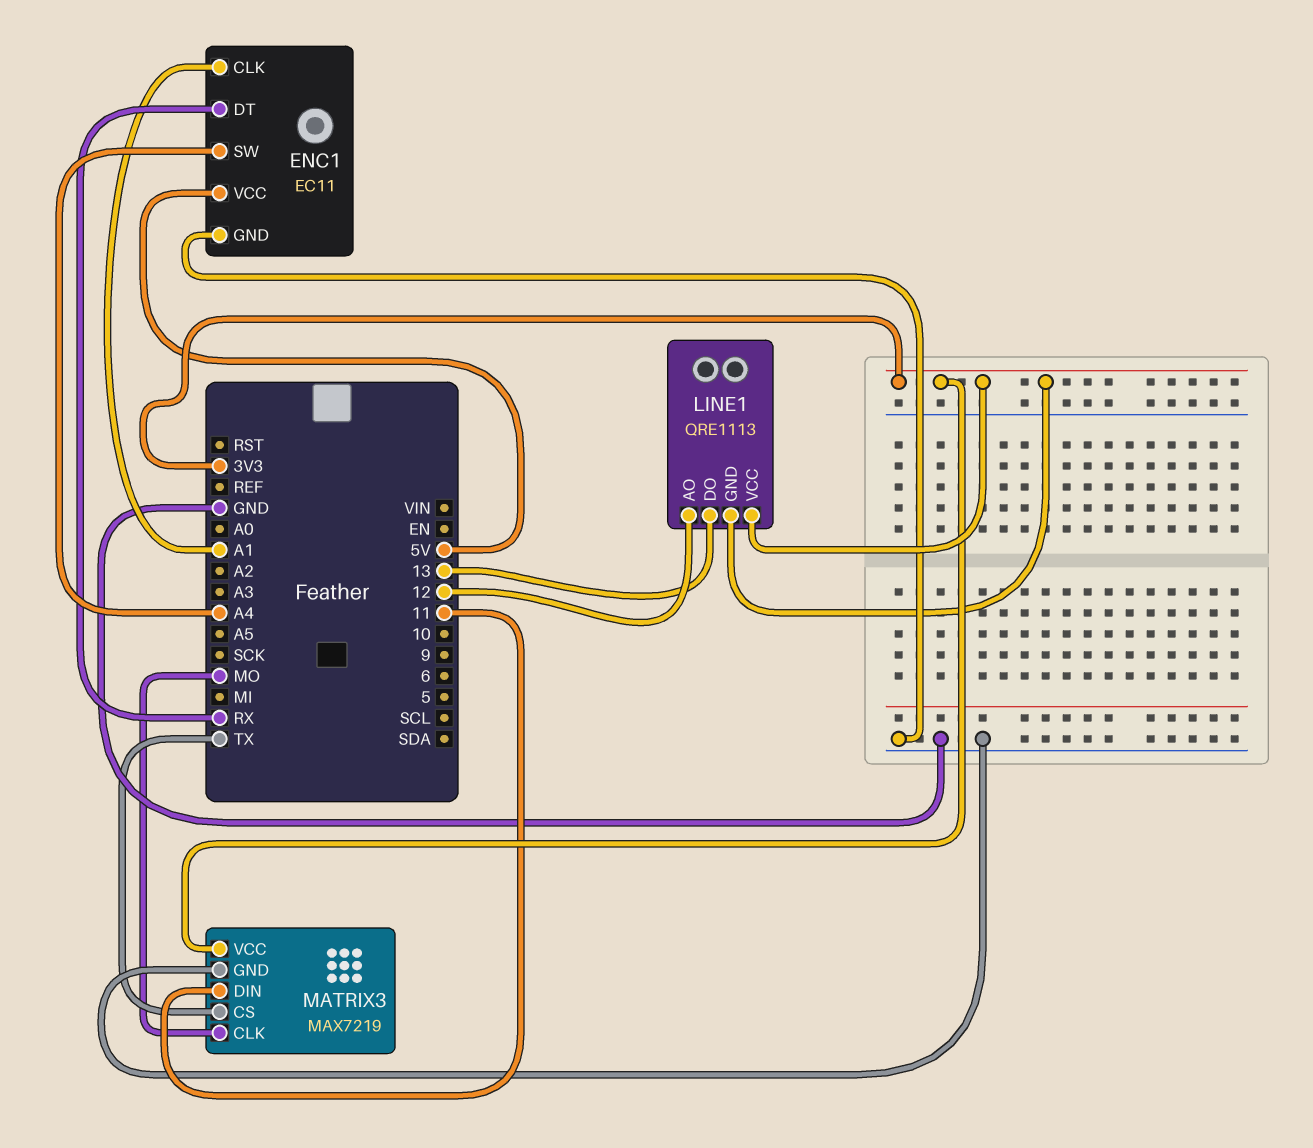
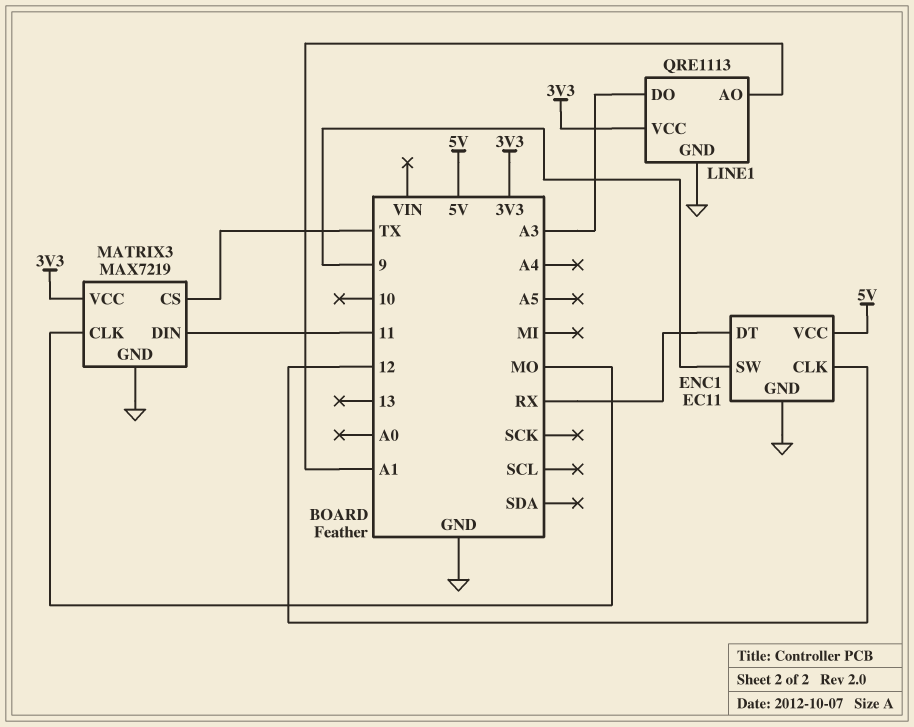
ENC1 pin CLK: A1 -> 12
ENC1 pin SW: A4 -> 9
LINE1 pin AO: 12 -> A1
LINE1 pin DO: 13 -> A3
LINE1 pin GND: 3V3 -> GND

